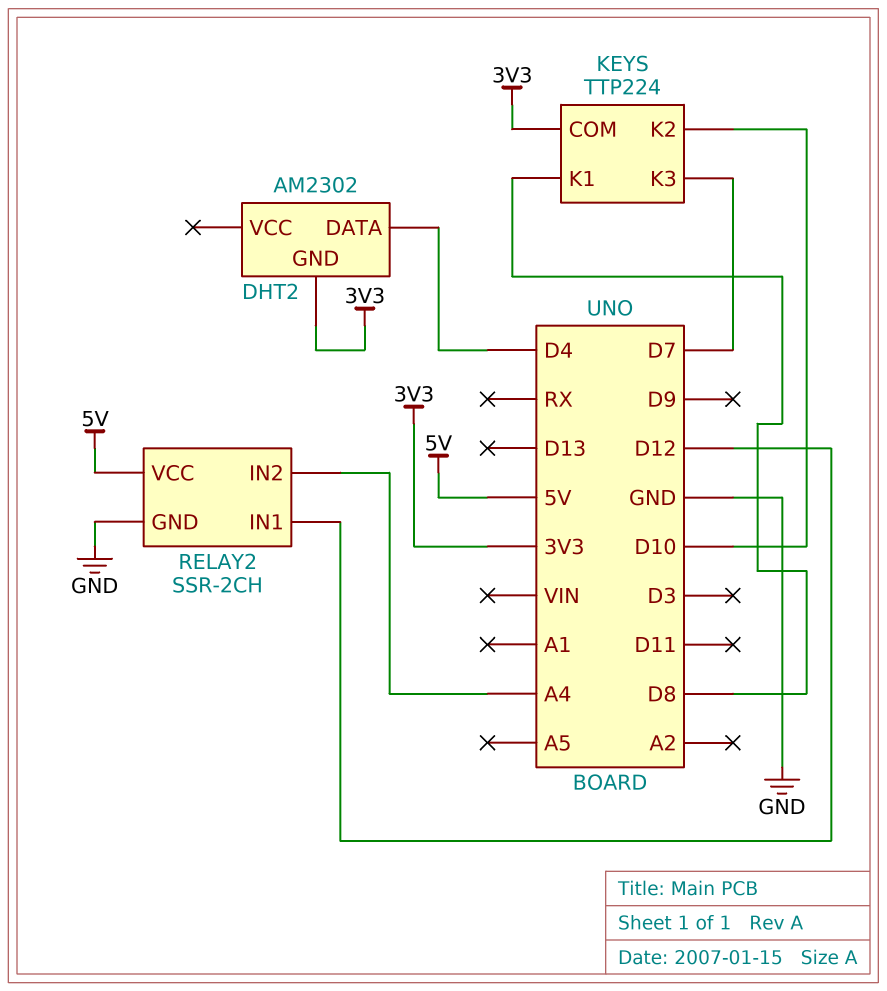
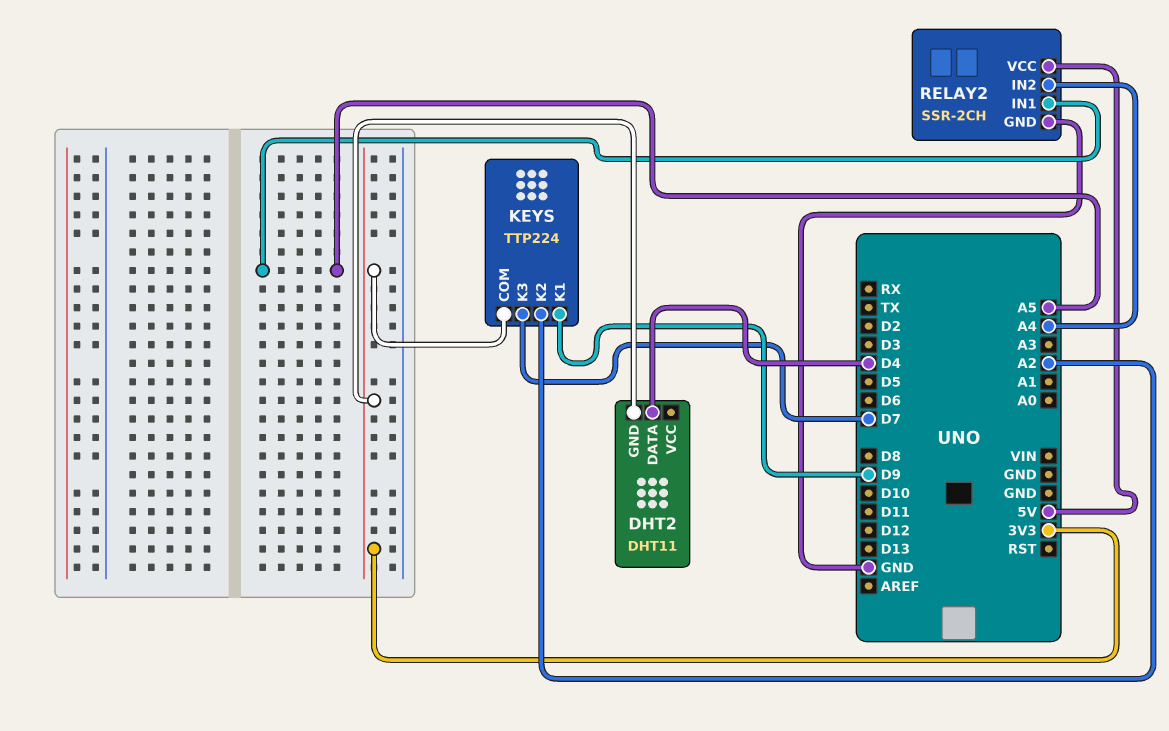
DHT2: AM2302 -> DHT11
KEYS pin K1: D8 -> D9
KEYS pin K2: D10 -> A2
RELAY2 pin IN1: D12 -> A5

